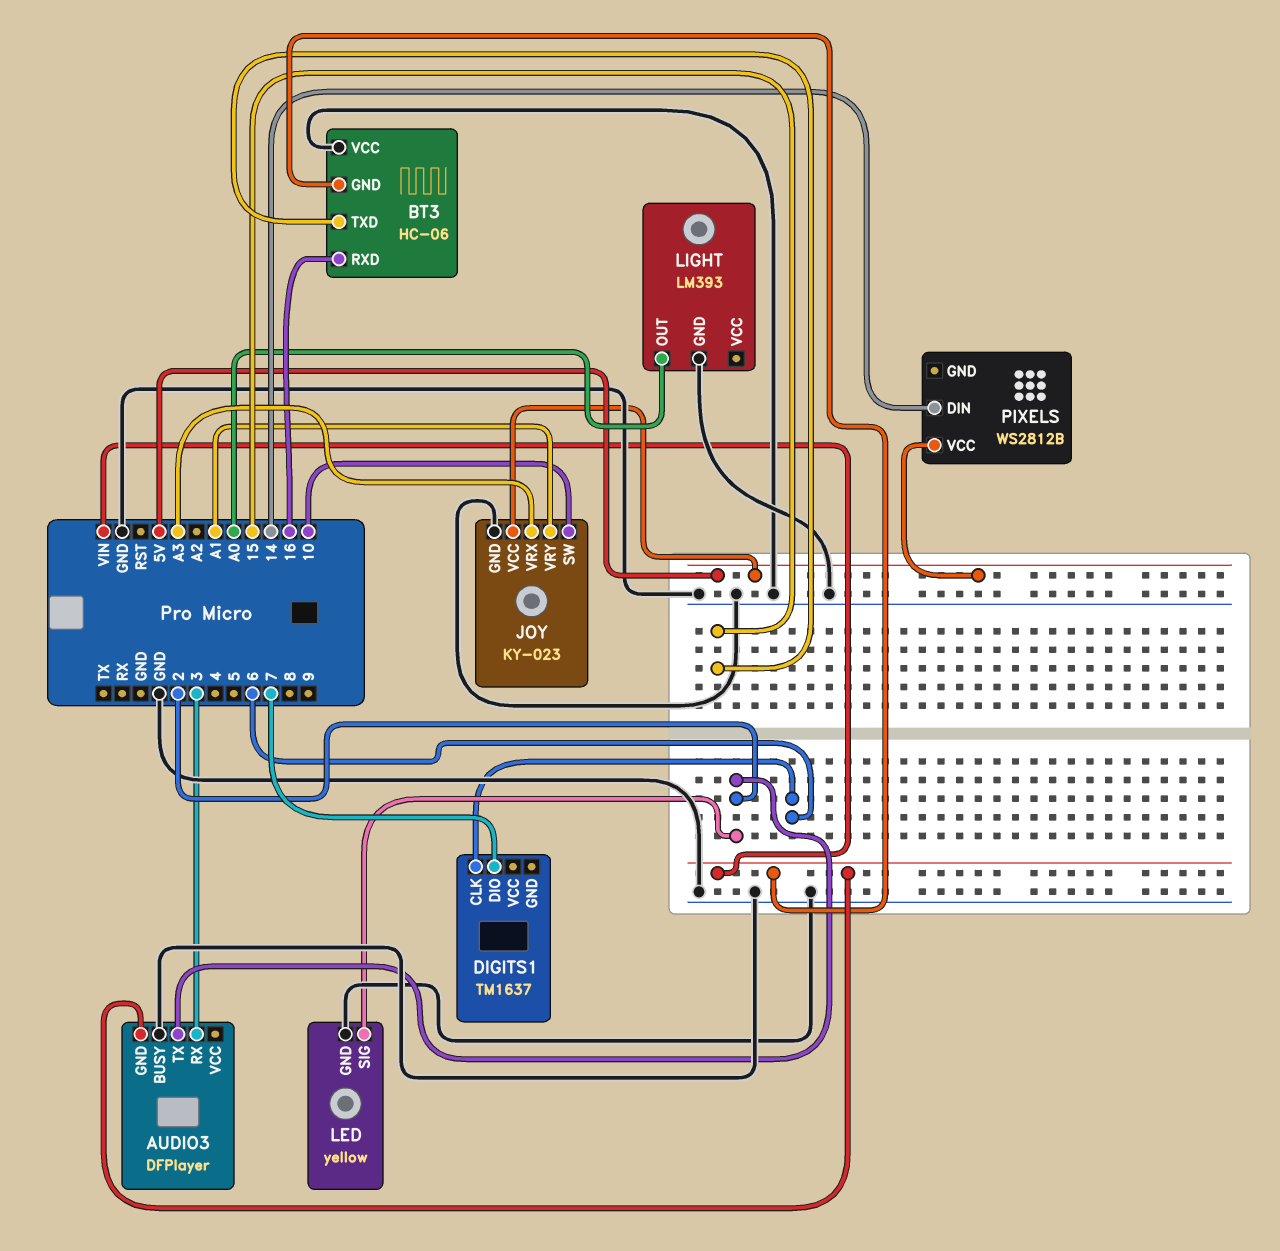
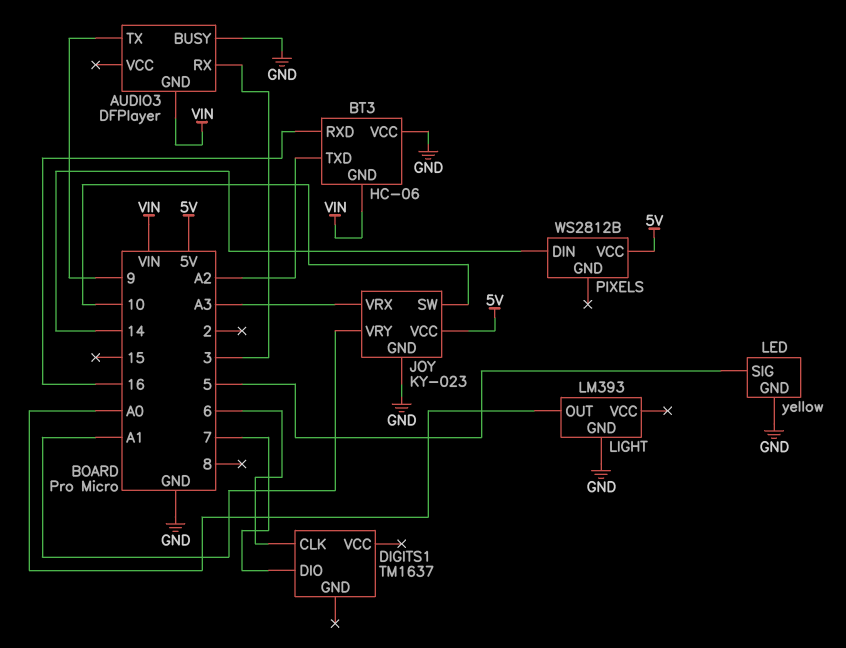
AUDIO3 pin TX: 2 -> 9
BT3 pin TXD: 15 -> A2
LED pin SIG: 2 -> 5

